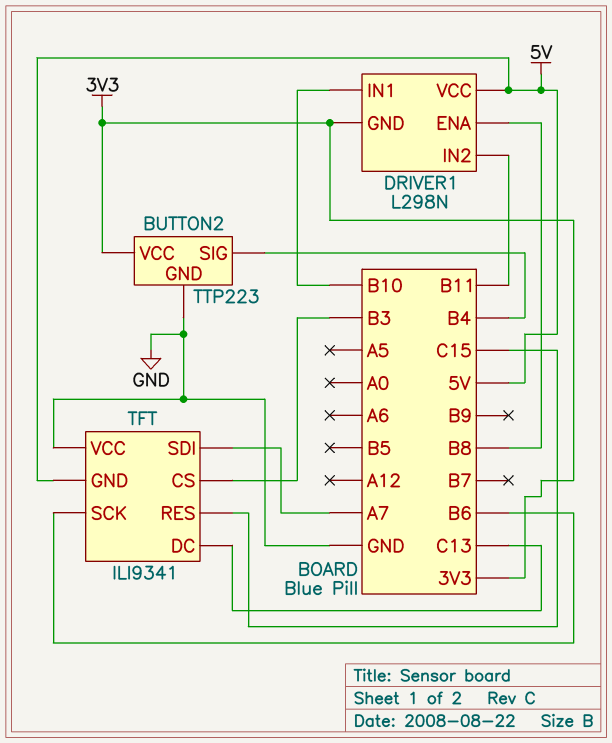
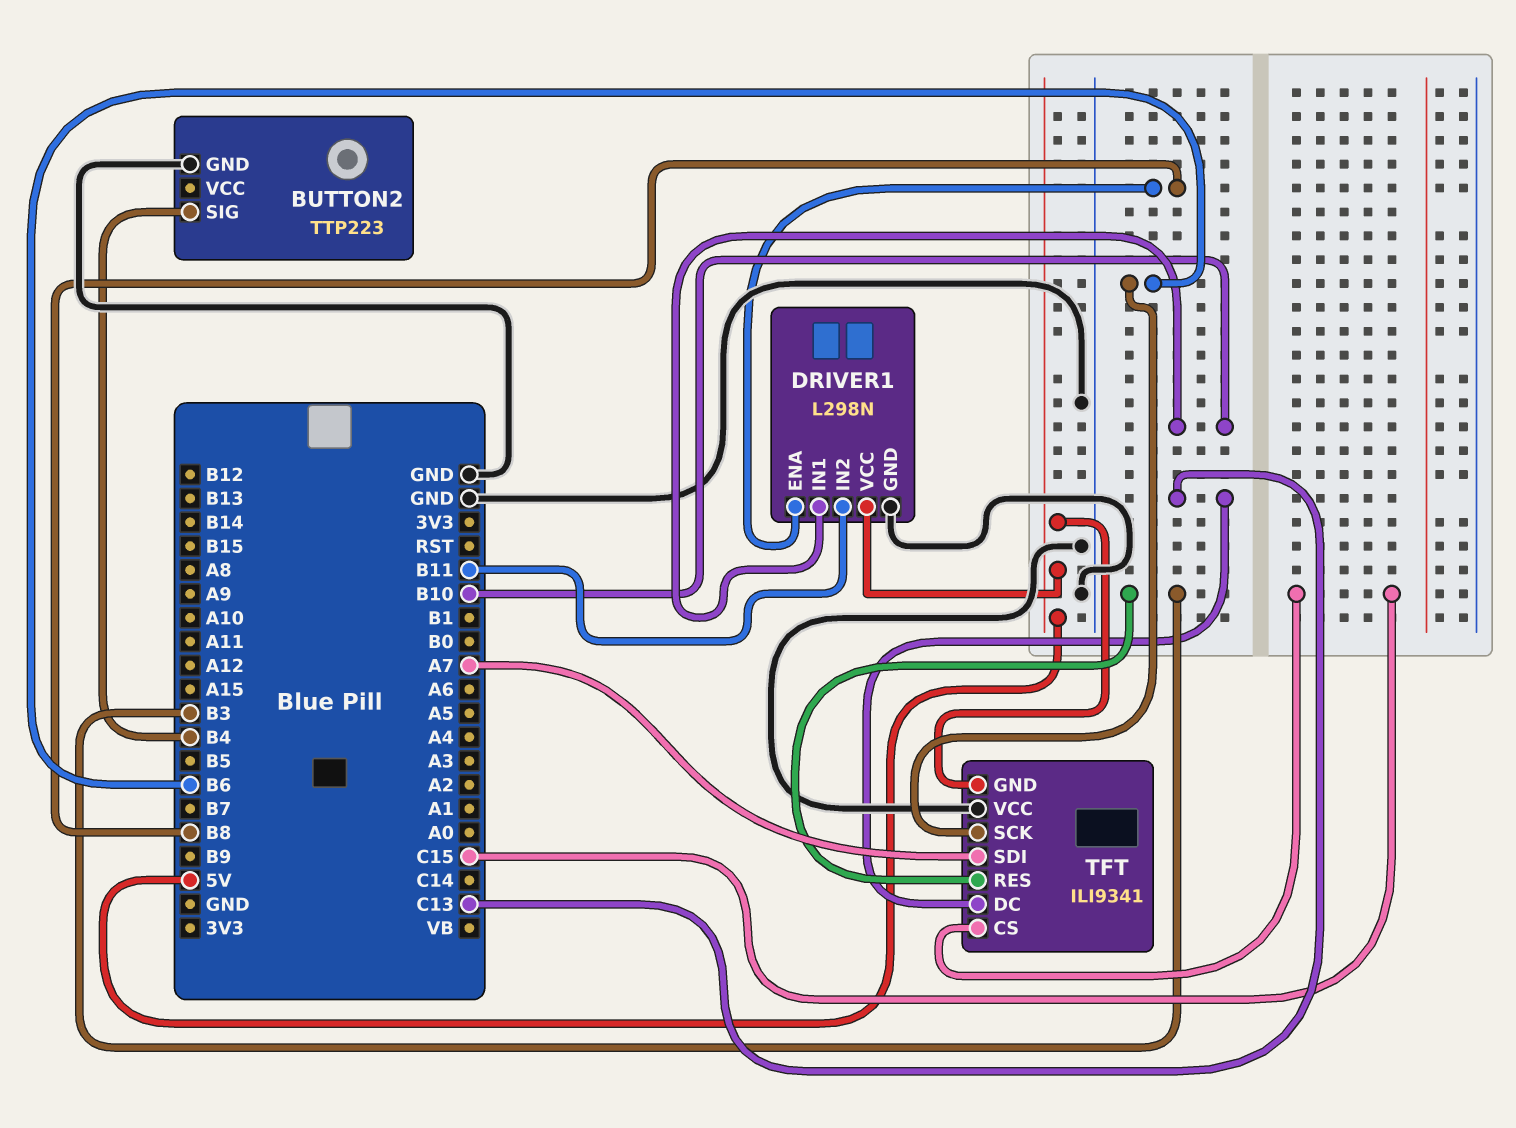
BUTTON2 pin VCC: 3V3 -> none
DRIVER1 pin GND: 3V3 -> GND
TFT pin CS: B3 -> C15
TFT pin RES: C15 -> B3

